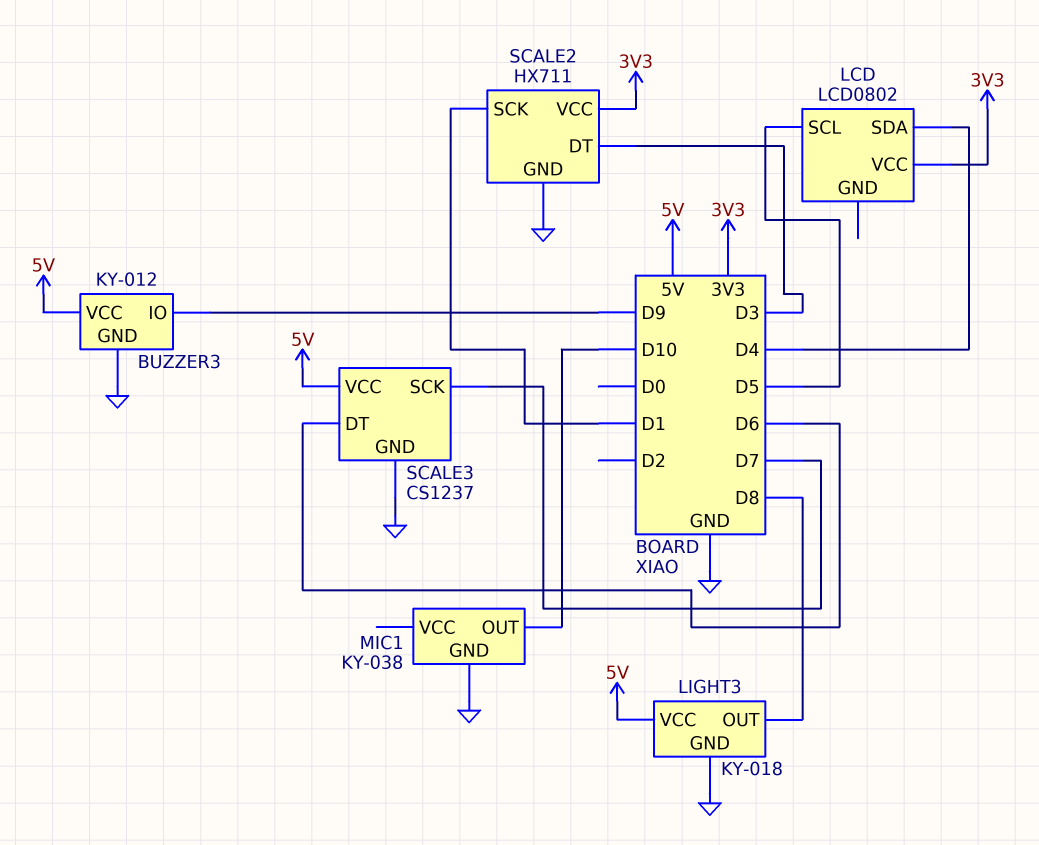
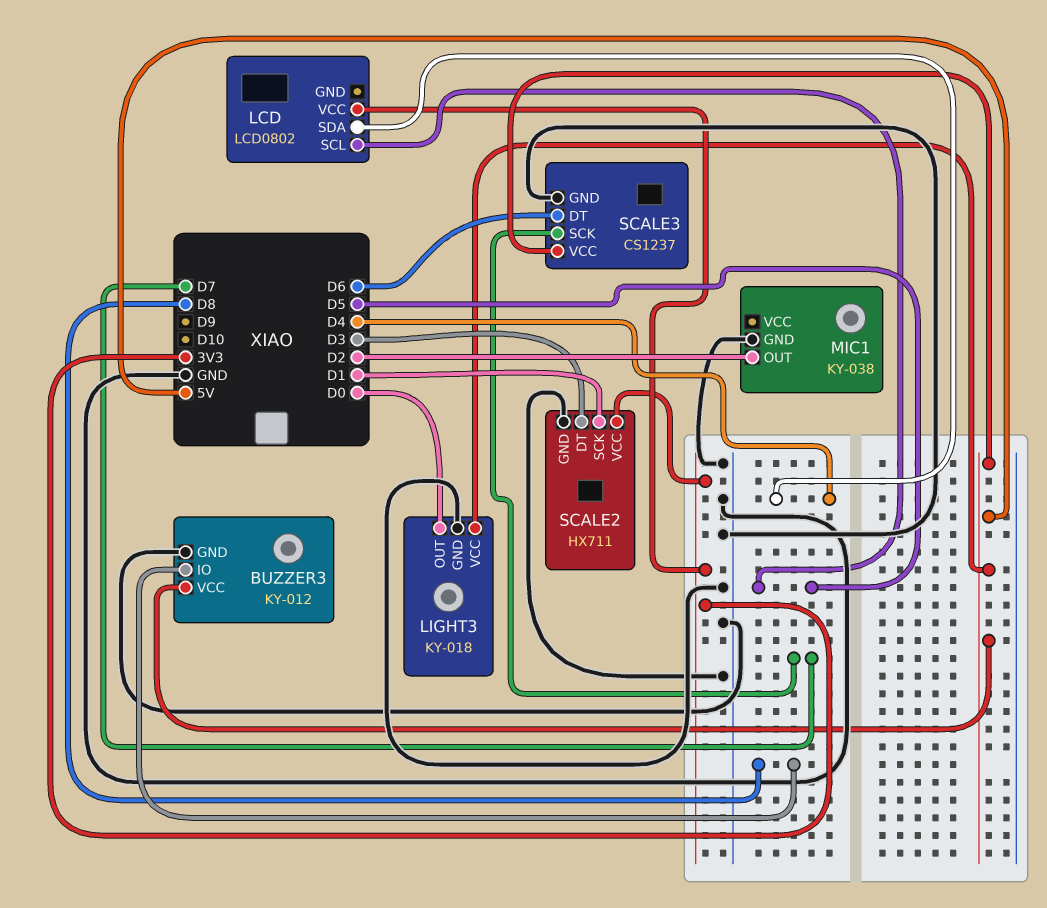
BUZZER3 pin IO: D9 -> D8
LIGHT3 pin OUT: D8 -> D0
MIC1 pin OUT: D10 -> D2

